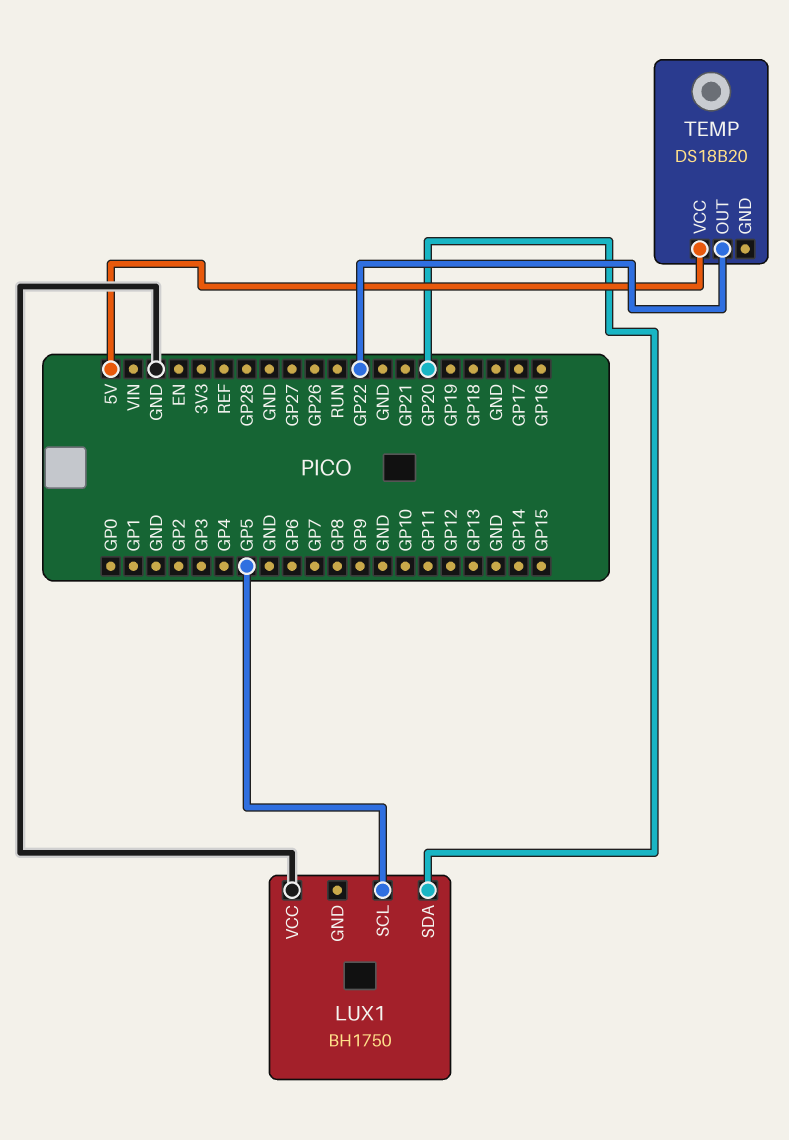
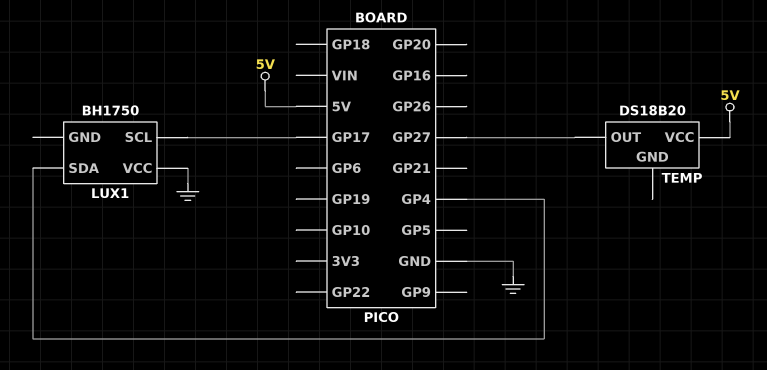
LUX1 pin SCL: GP5 -> GP17
LUX1 pin SDA: GP20 -> GP4
TEMP pin OUT: GP22 -> GP27

